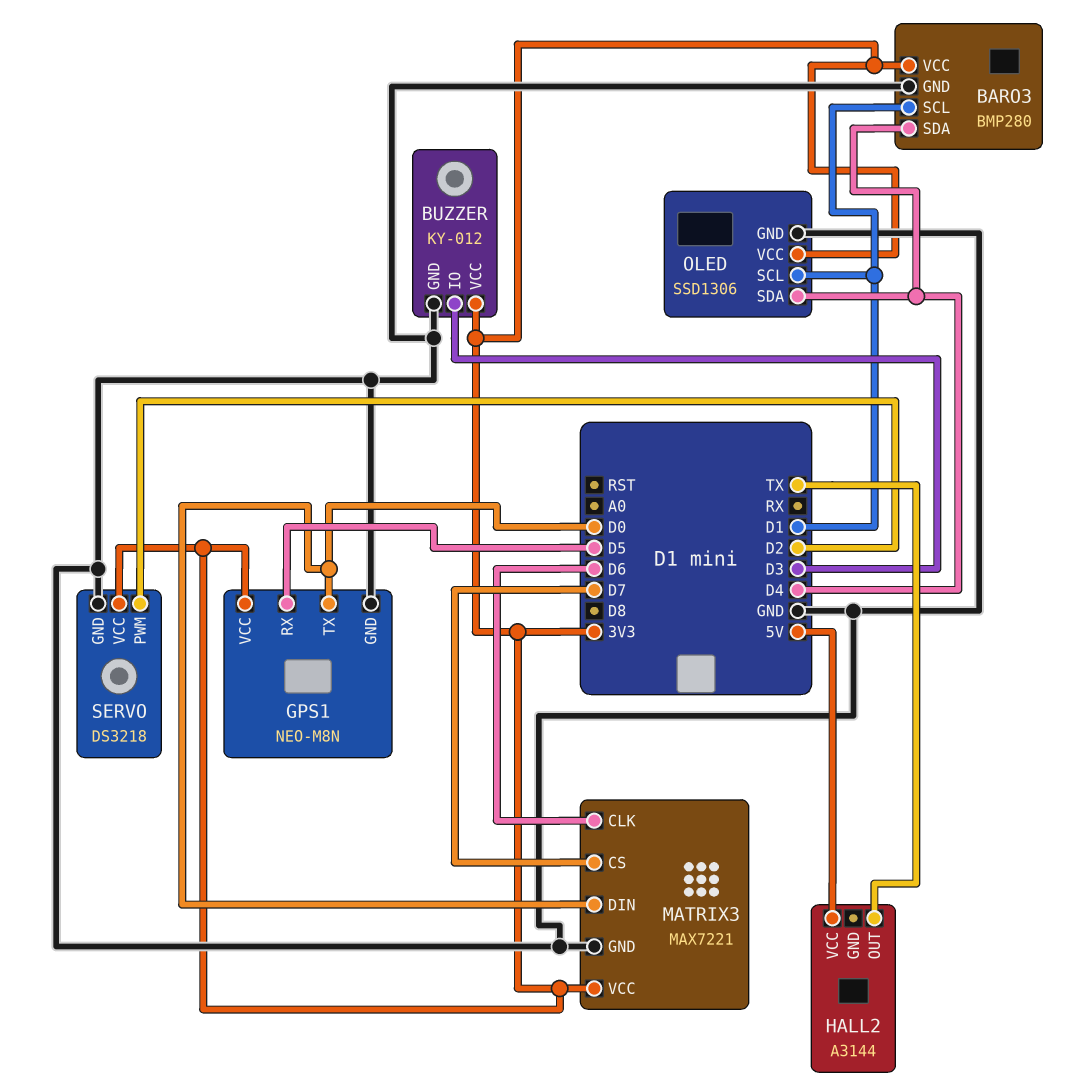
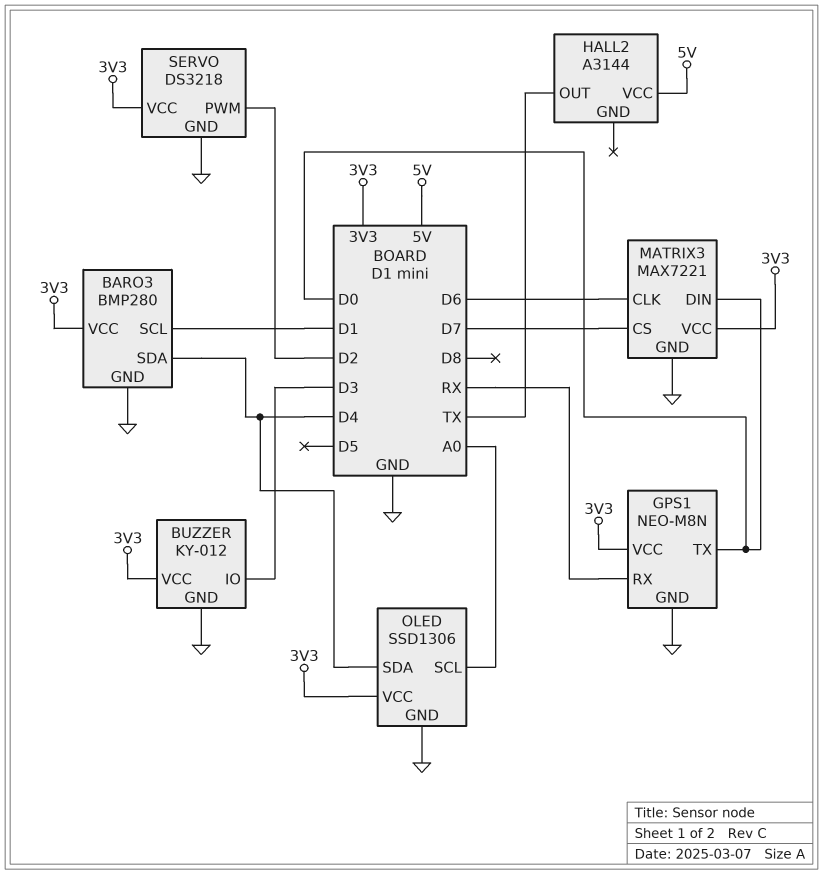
GPS1 pin RX: D5 -> RX
OLED pin SCL: D1 -> A0

